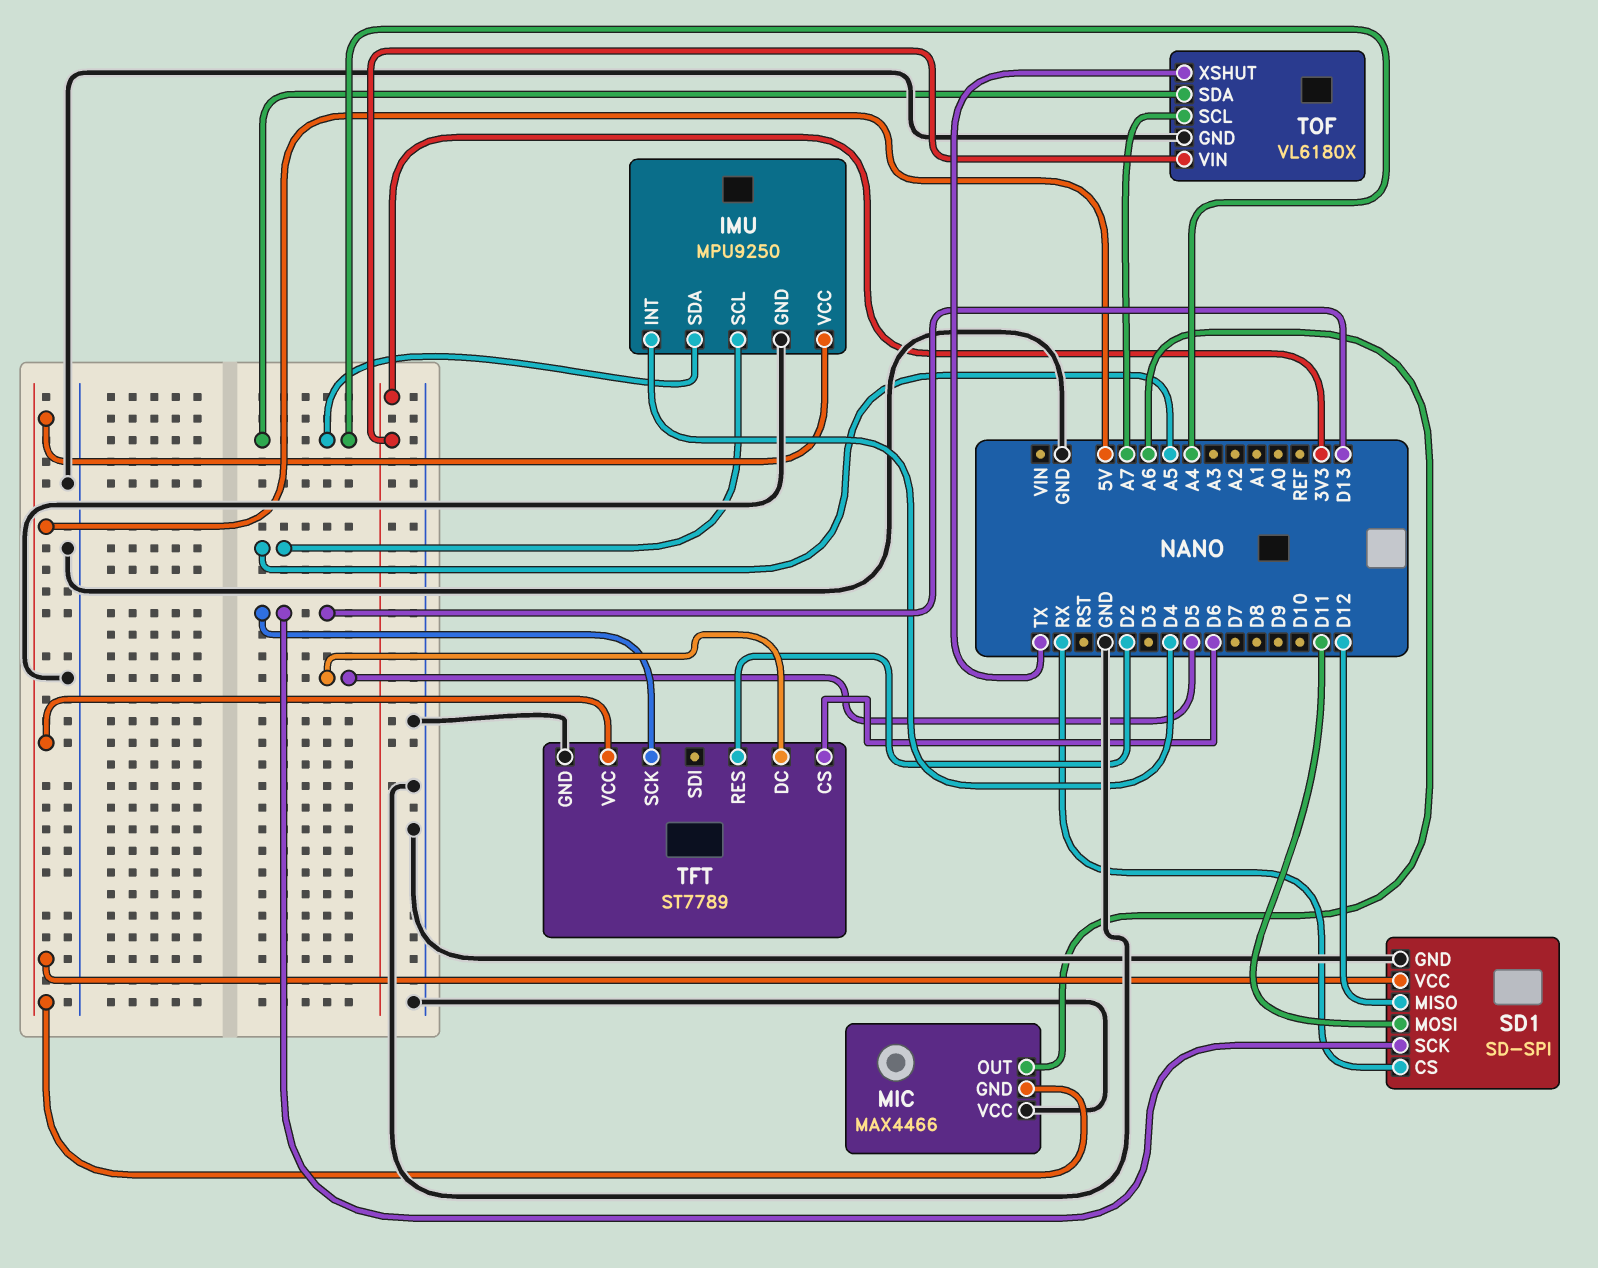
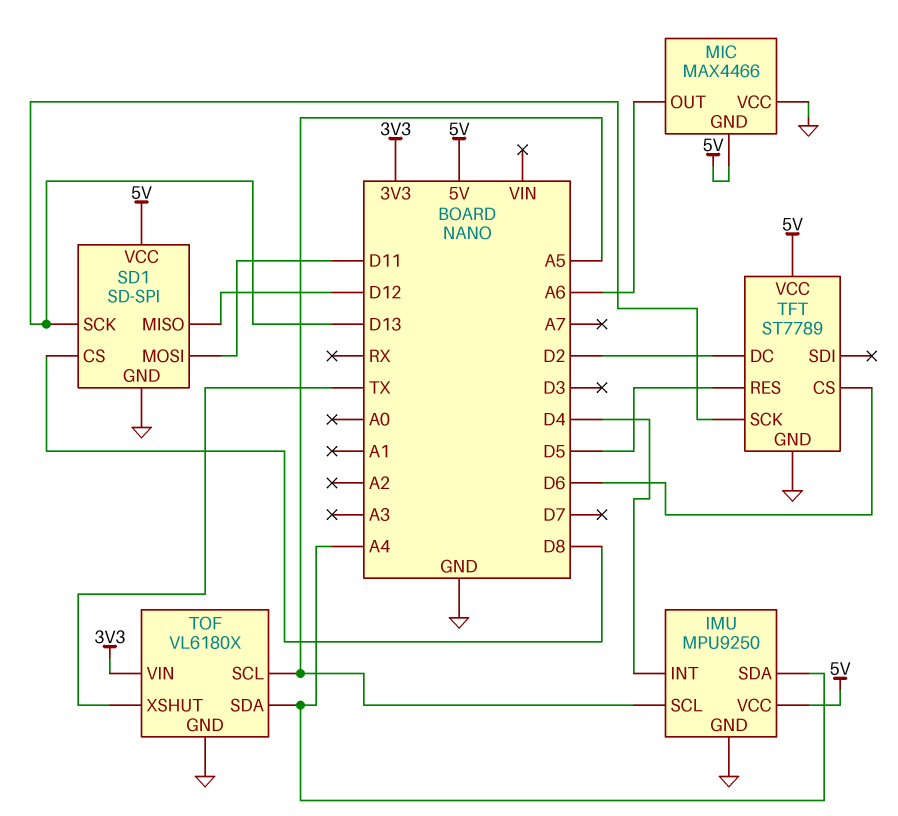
SD1 pin CS: RX -> D8
TFT pin DC: D5 -> D2
TFT pin RES: D2 -> D5
TOF pin SCL: A7 -> A5

